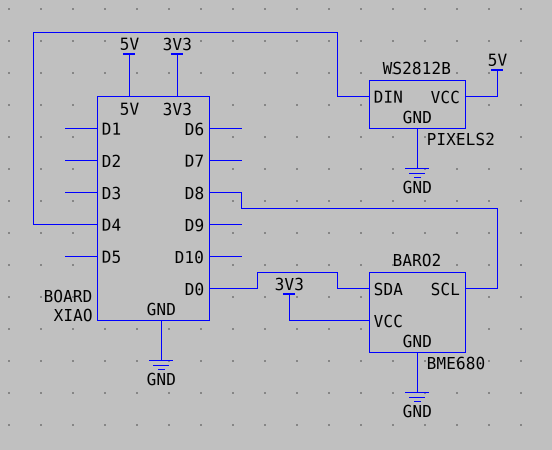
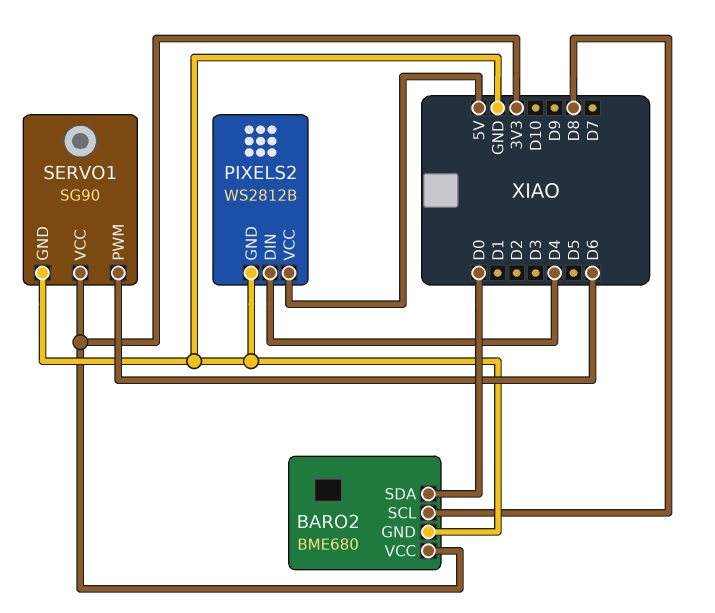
SERVO1: none -> SG90
SERVO1 pin GND: none -> GND
SERVO1 pin PWM: none -> D6
SERVO1 pin VCC: none -> 3V3

